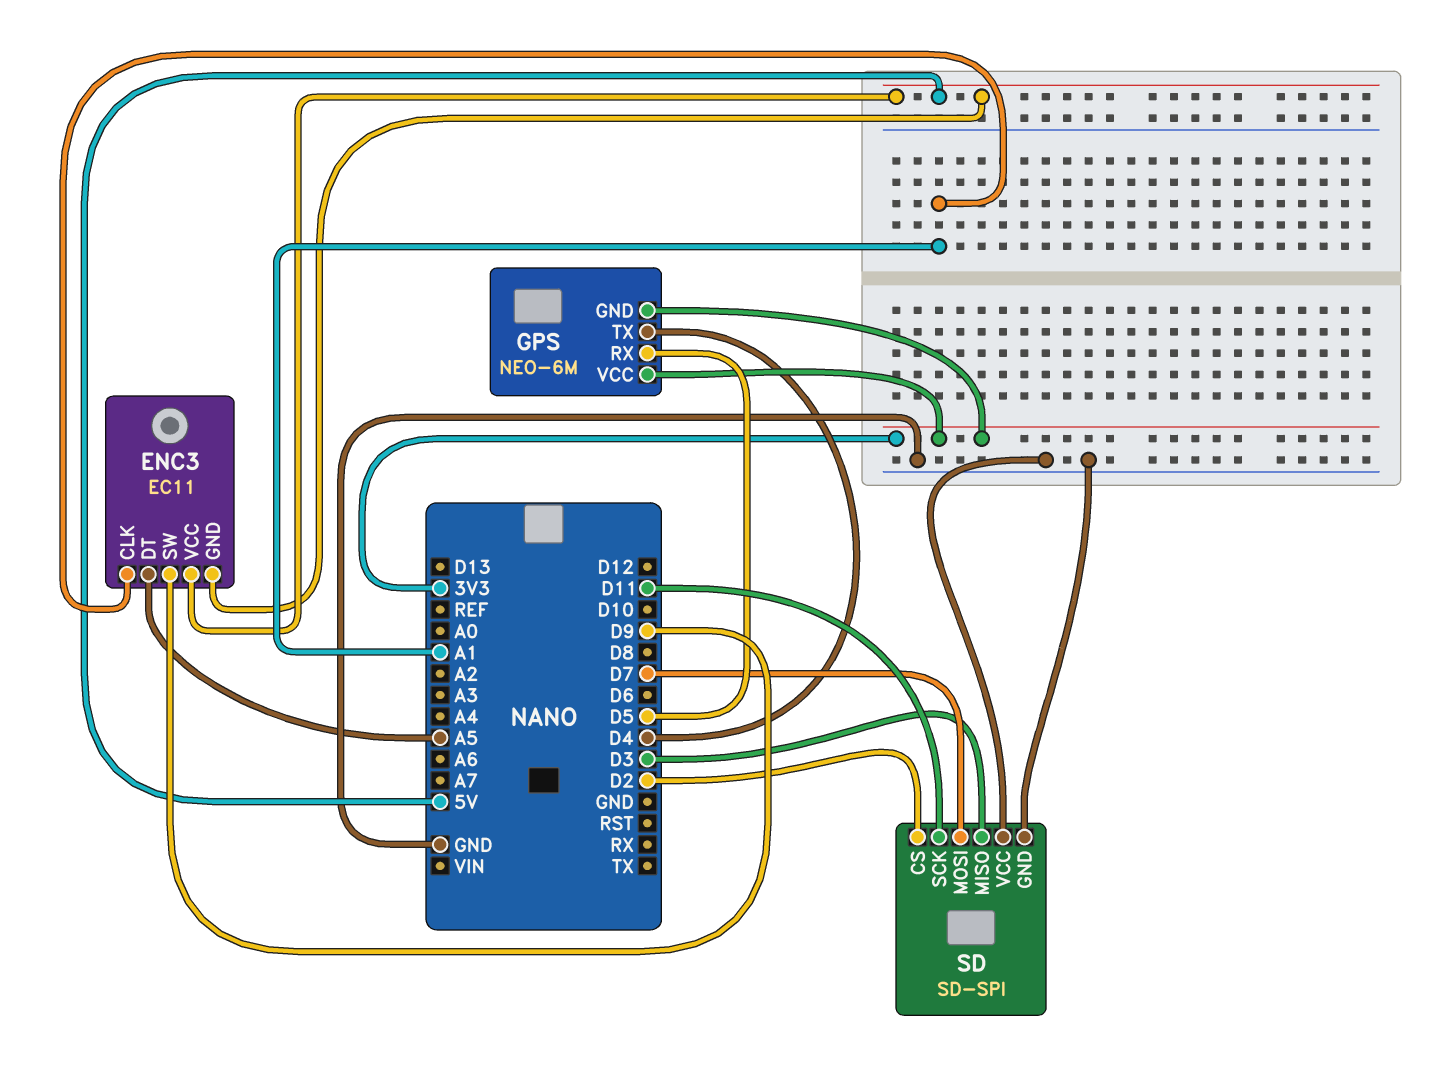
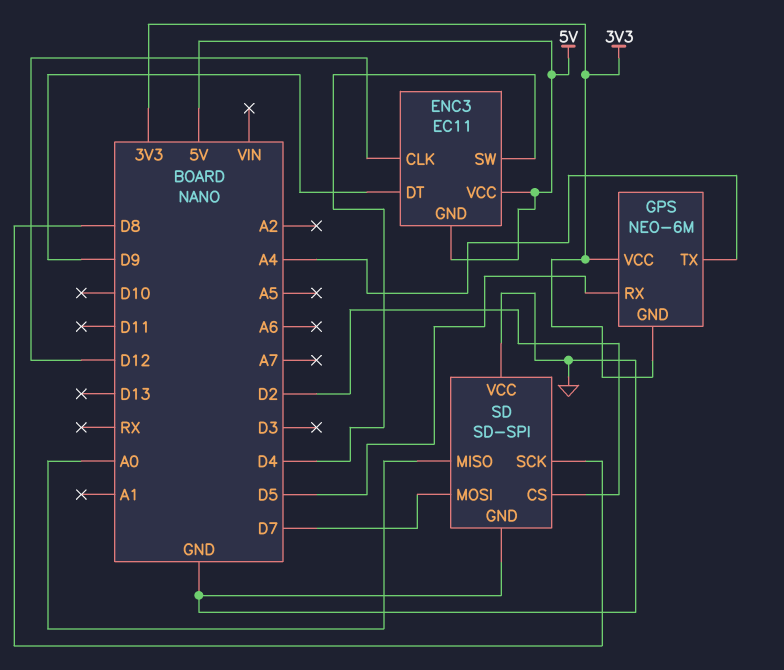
ENC3 pin CLK: A1 -> D12
ENC3 pin DT: A5 -> D9
ENC3 pin SW: D9 -> D4
GPS pin TX: D4 -> A4
SD pin MISO: D3 -> A0
SD pin SCK: D11 -> D8

